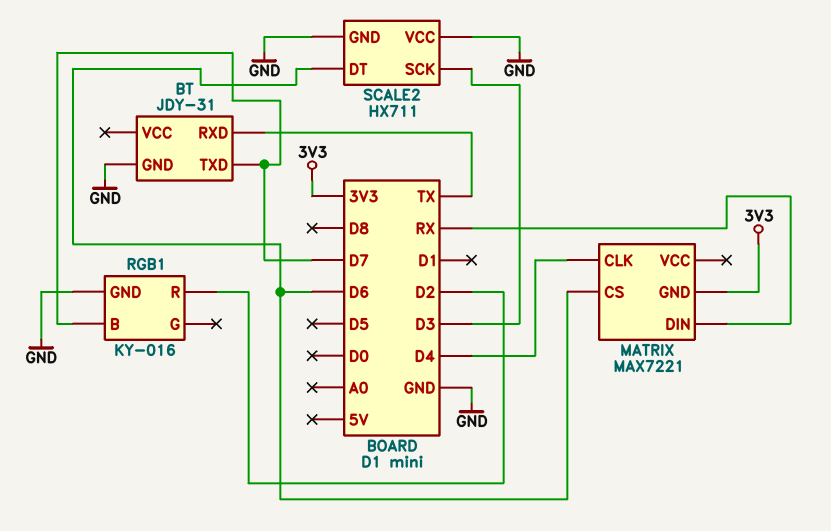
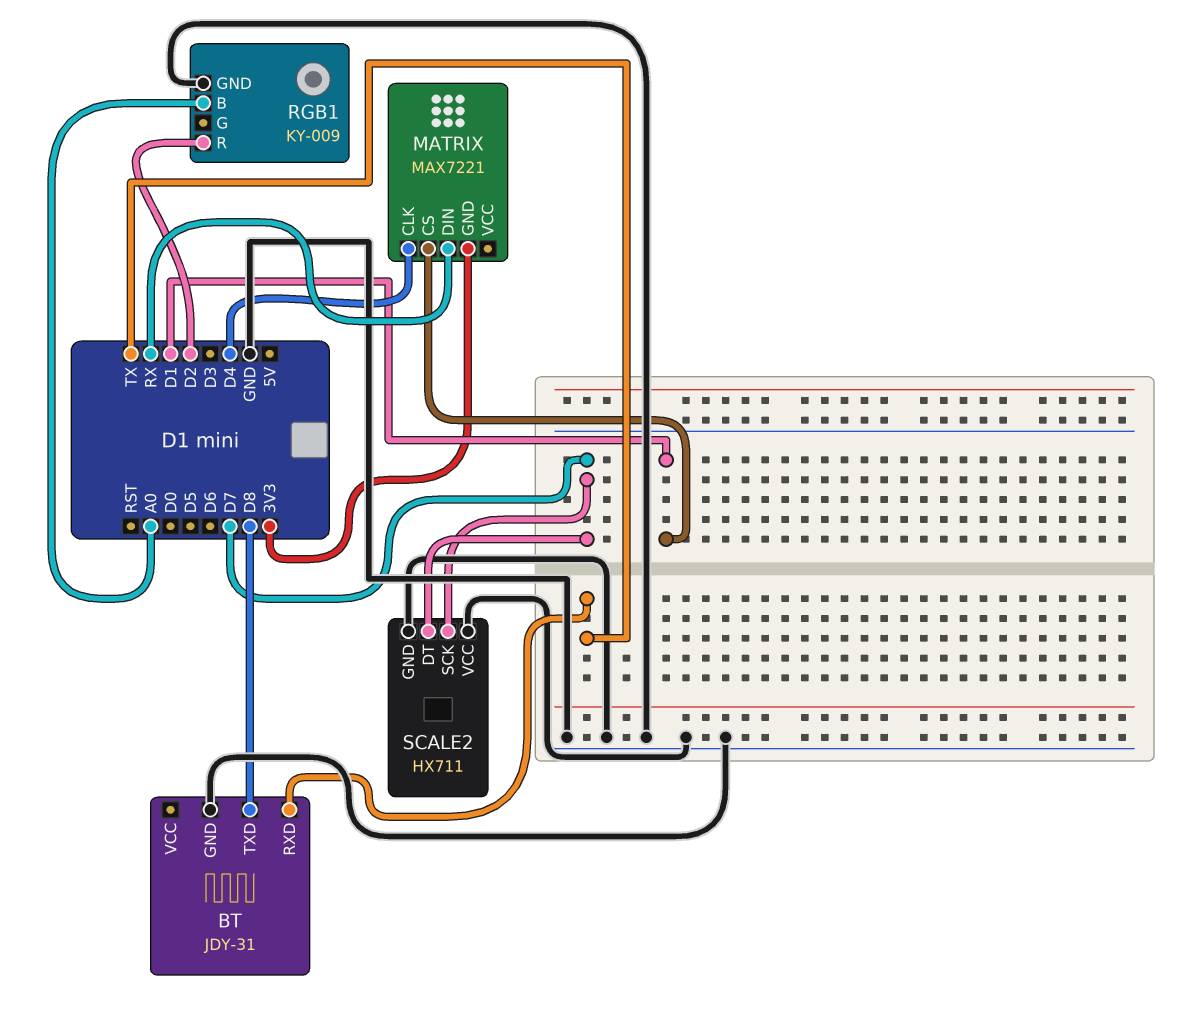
BT pin TXD: D7 -> D8
MATRIX pin CS: D6 -> D1
RGB1: KY-016 -> KY-009
RGB1 pin B: D7 -> A0
SCALE2 pin DT: D6 -> D7
SCALE2 pin SCK: D3 -> D7

